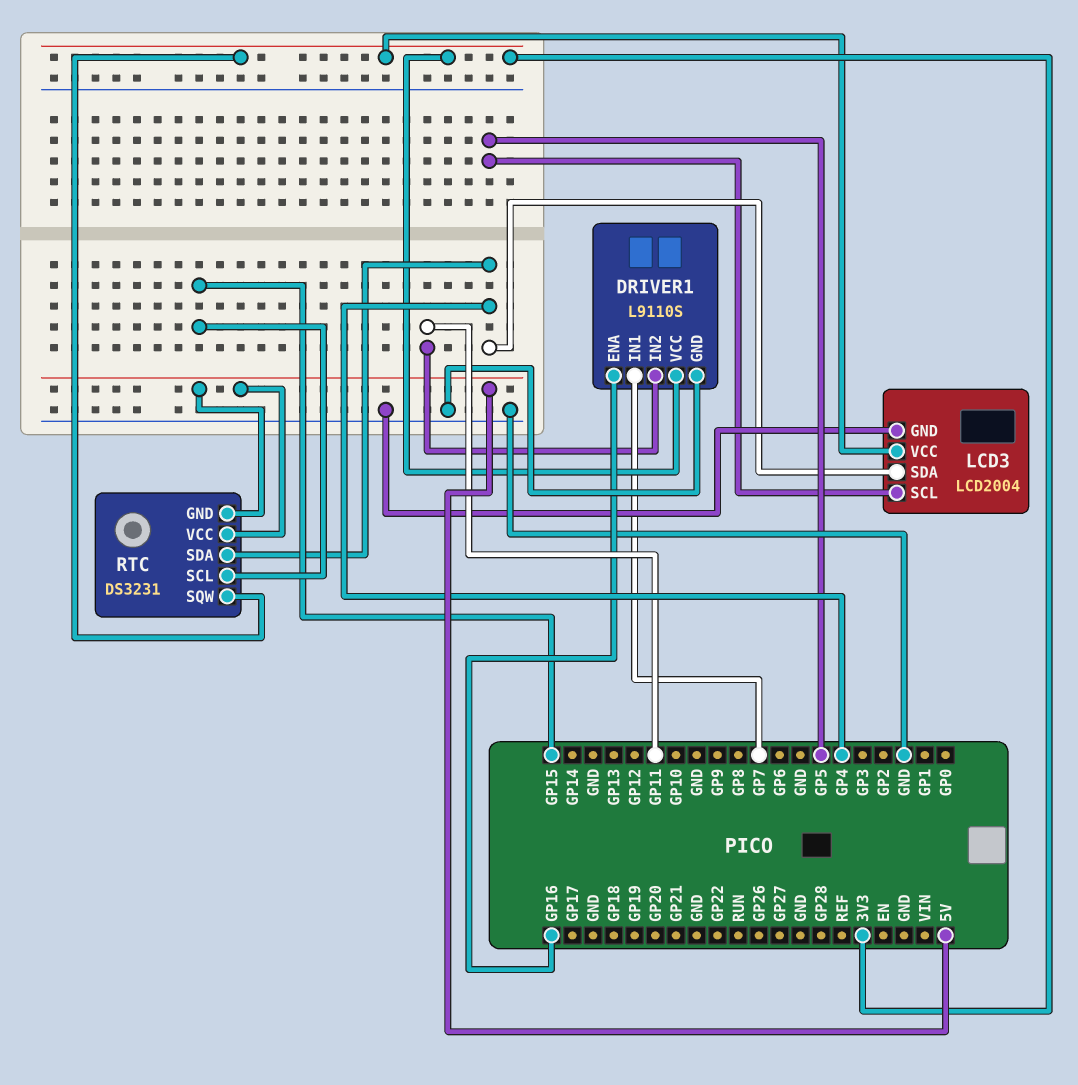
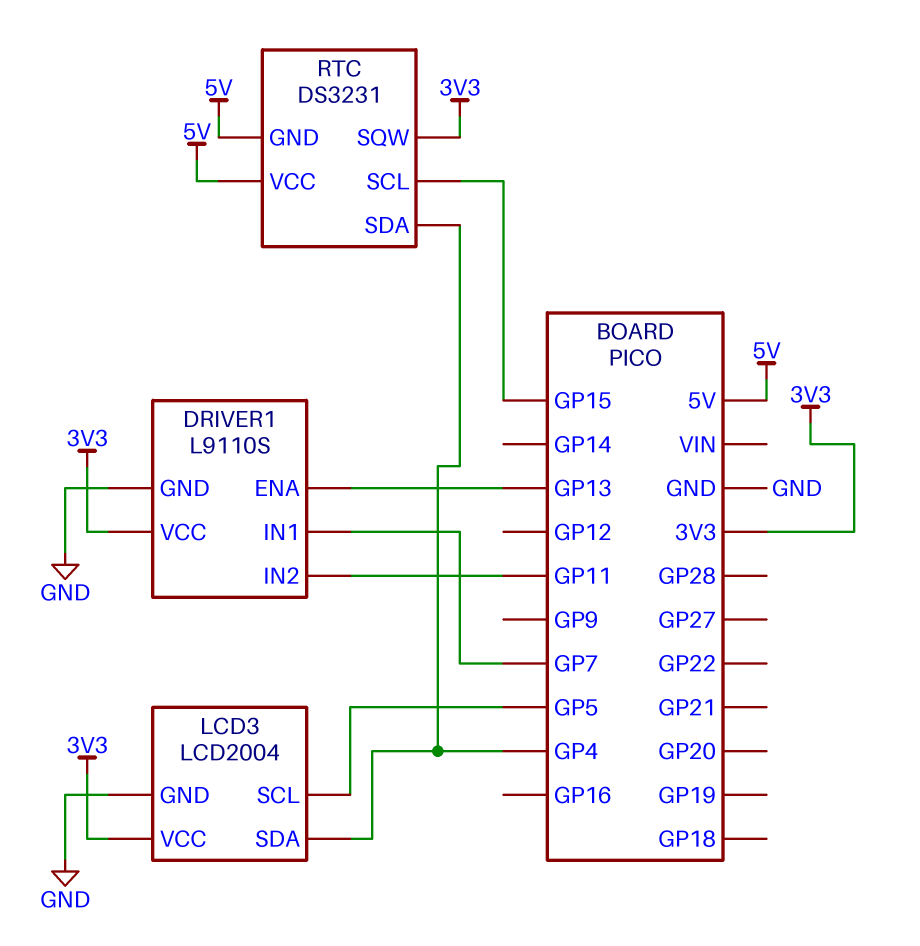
DRIVER1 pin ENA: GP16 -> GP13

